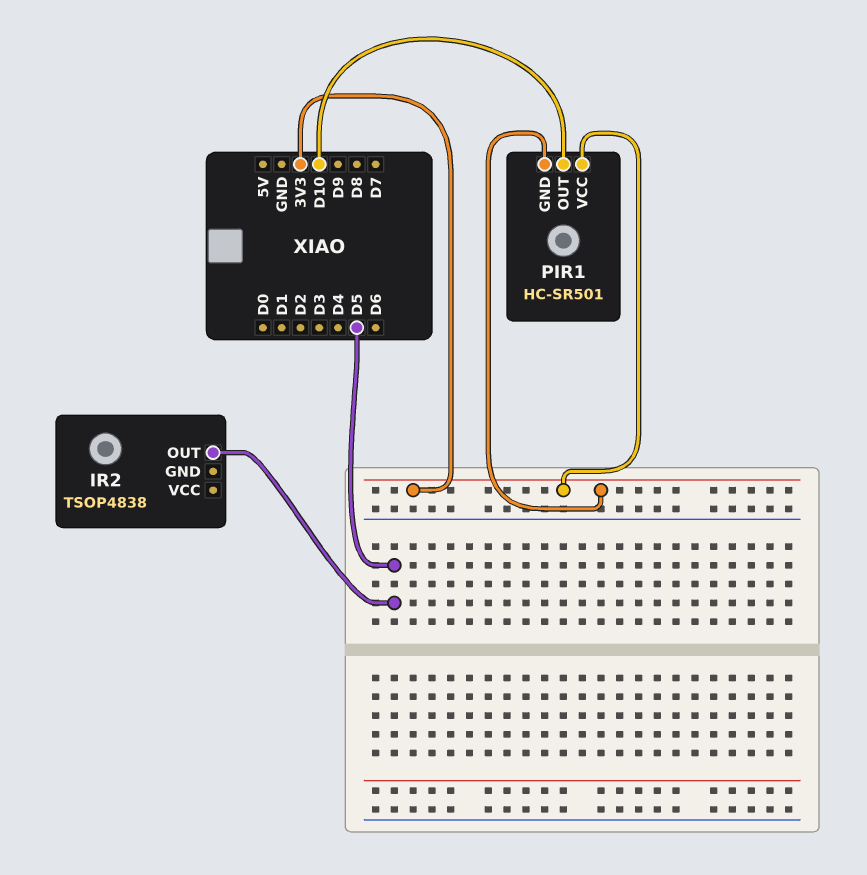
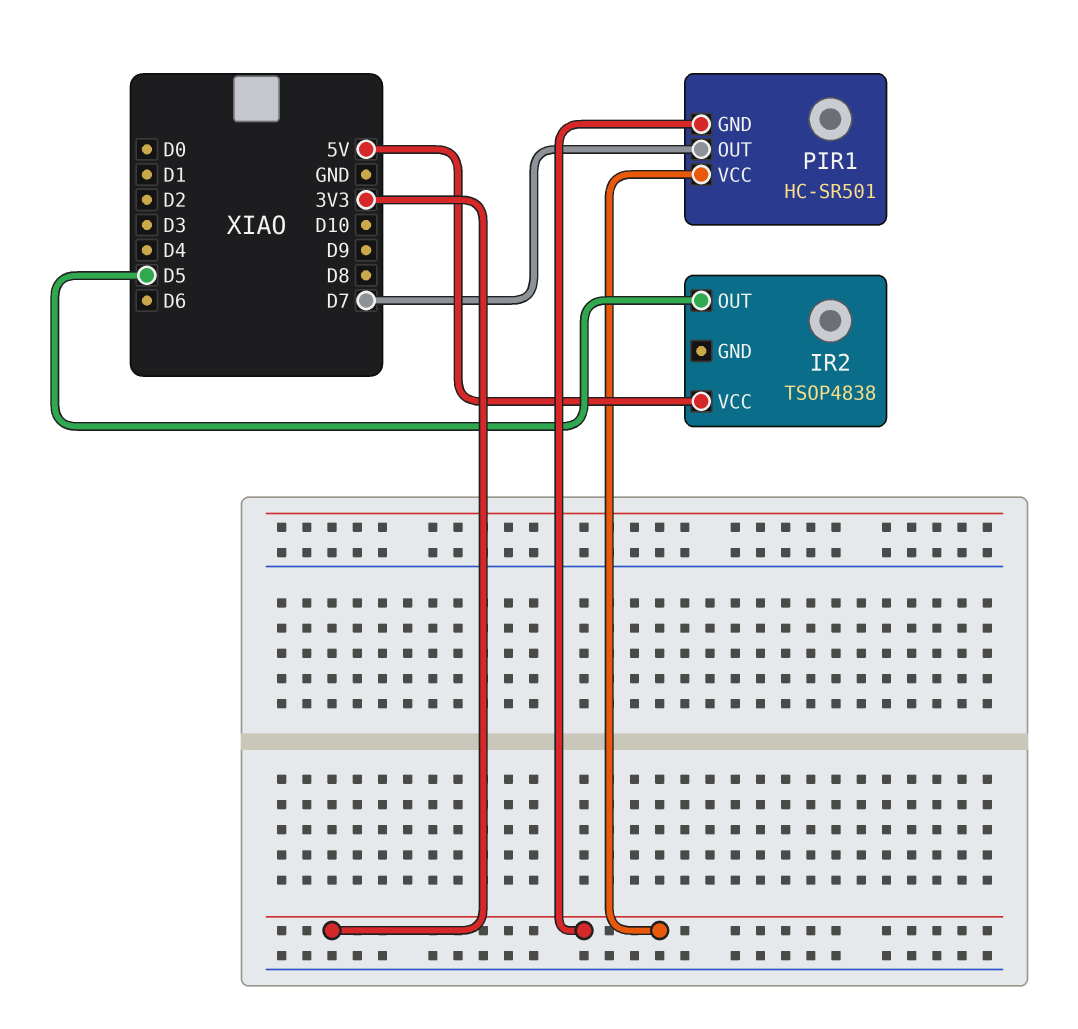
IR2 pin VCC: none -> 5V
PIR1 pin OUT: D10 -> D7

